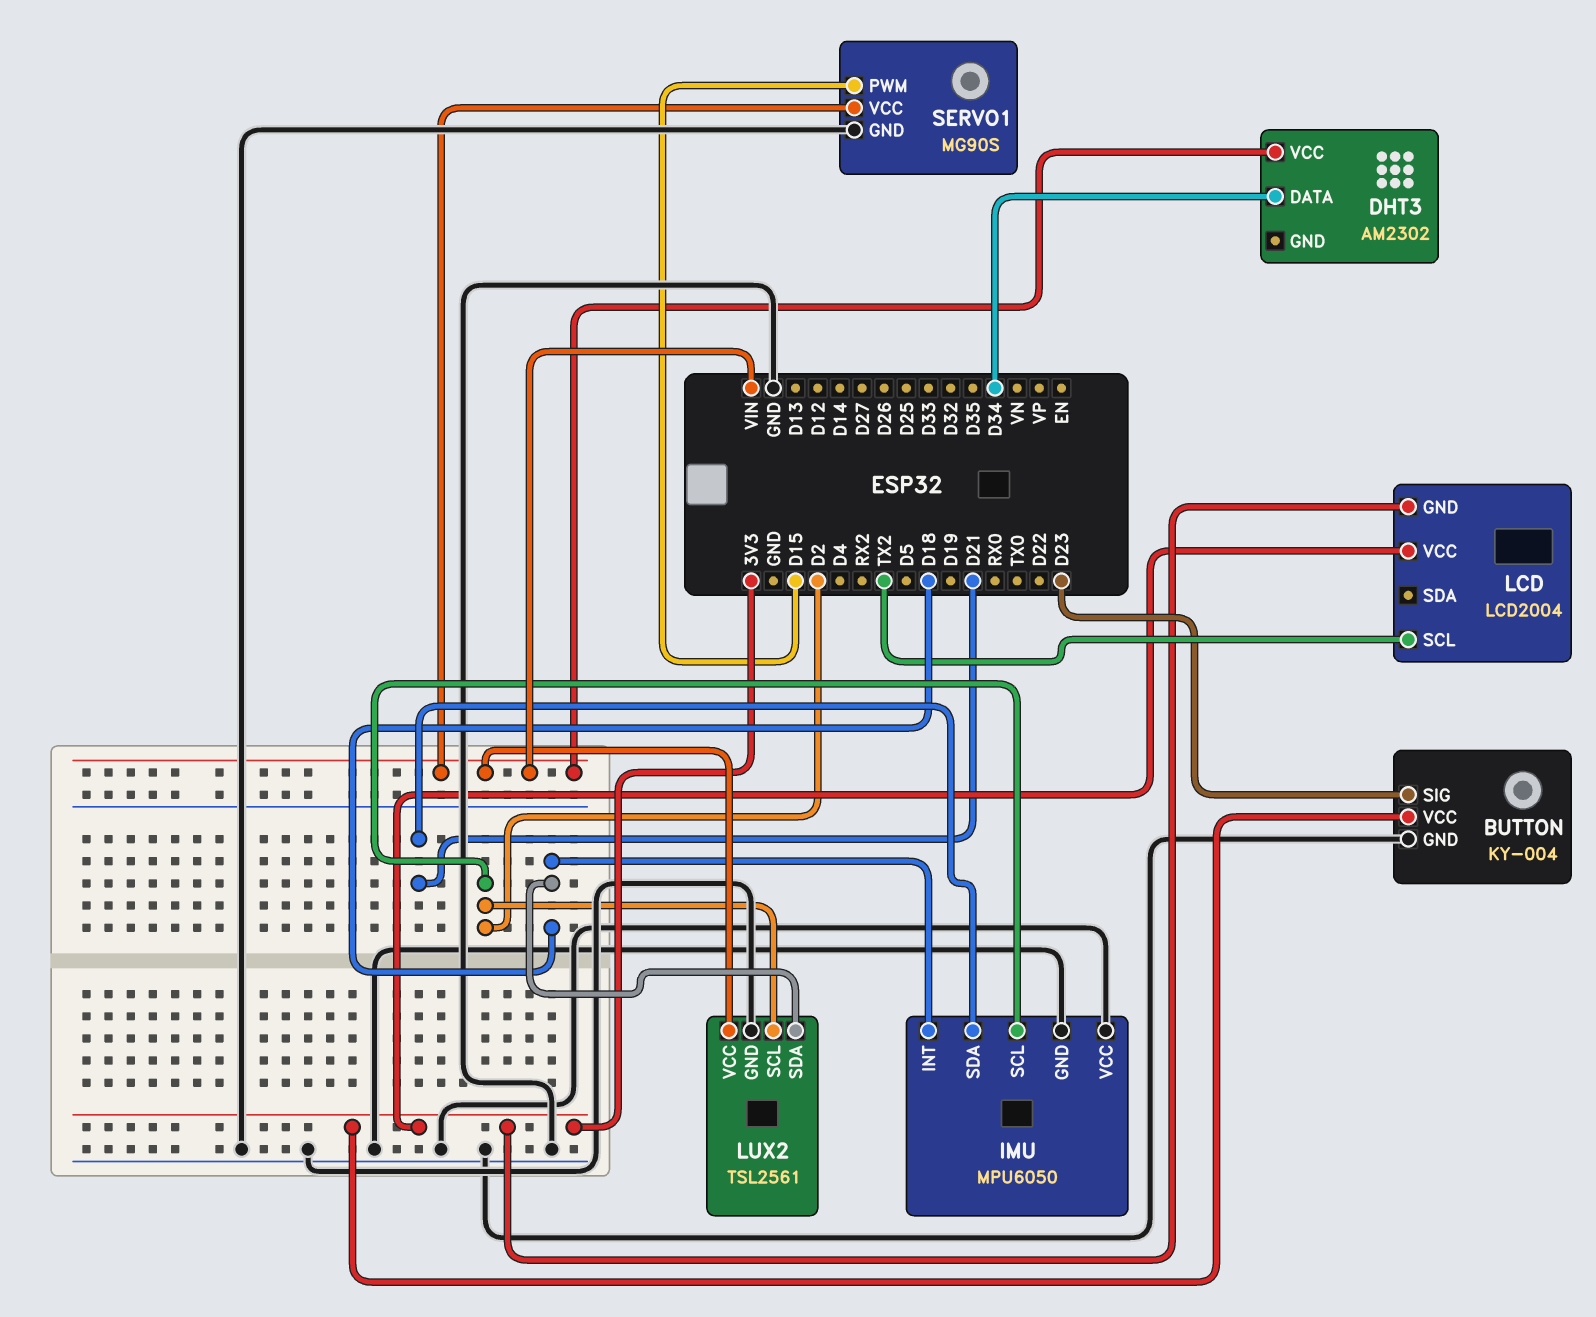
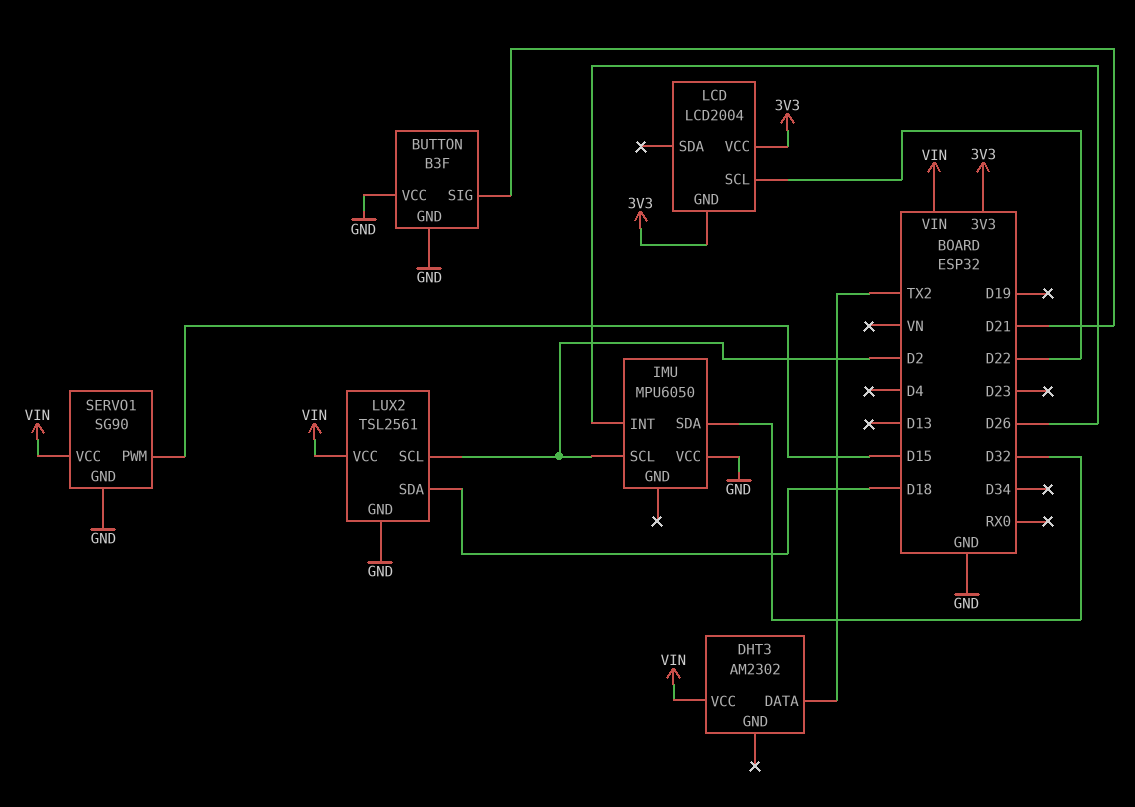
BUTTON: KY-004 -> B3F
BUTTON pin SIG: D23 -> D21
BUTTON pin VCC: 3V3 -> GND
DHT3 pin DATA: D34 -> TX2
IMU pin GND: GND -> none
IMU pin INT: D18 -> D26
IMU pin SDA: D21 -> D32
LCD pin SCL: TX2 -> D22
SERVO1: MG90S -> SG90

